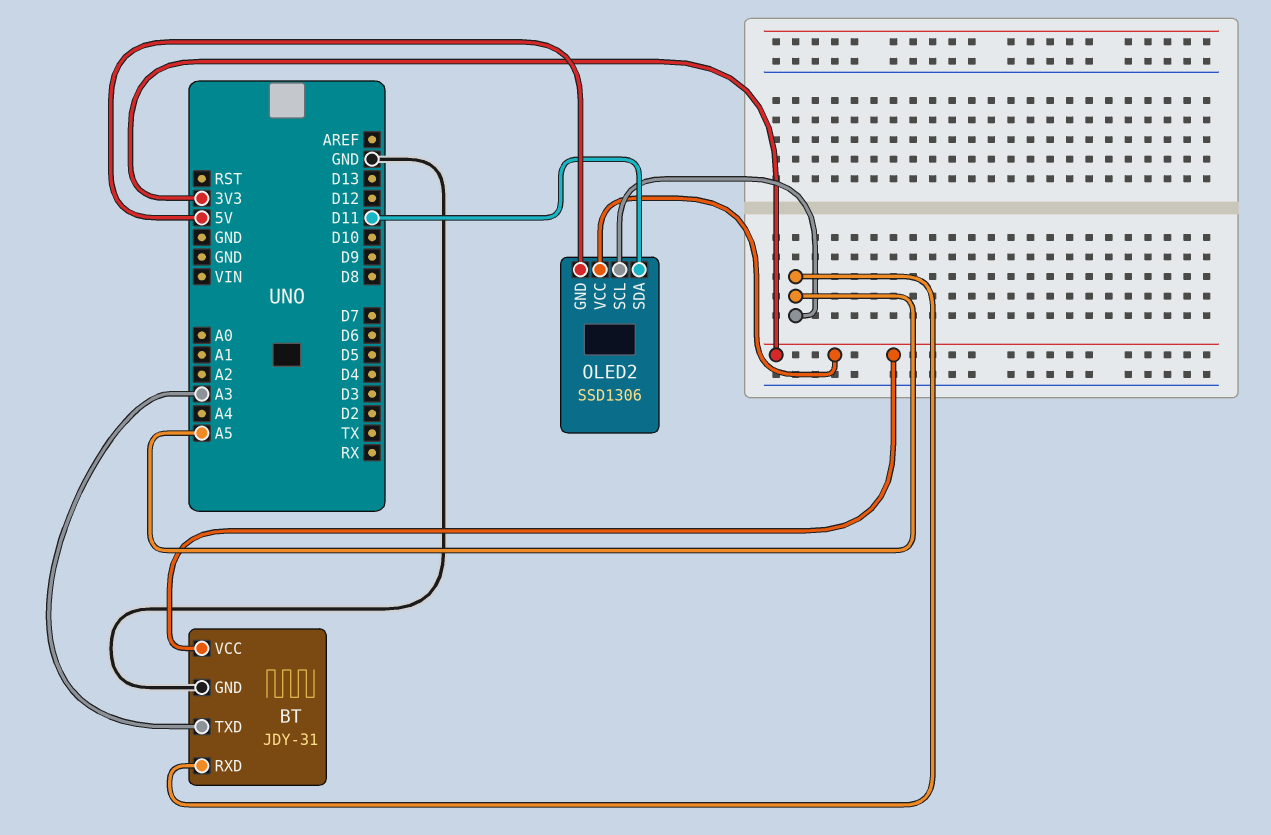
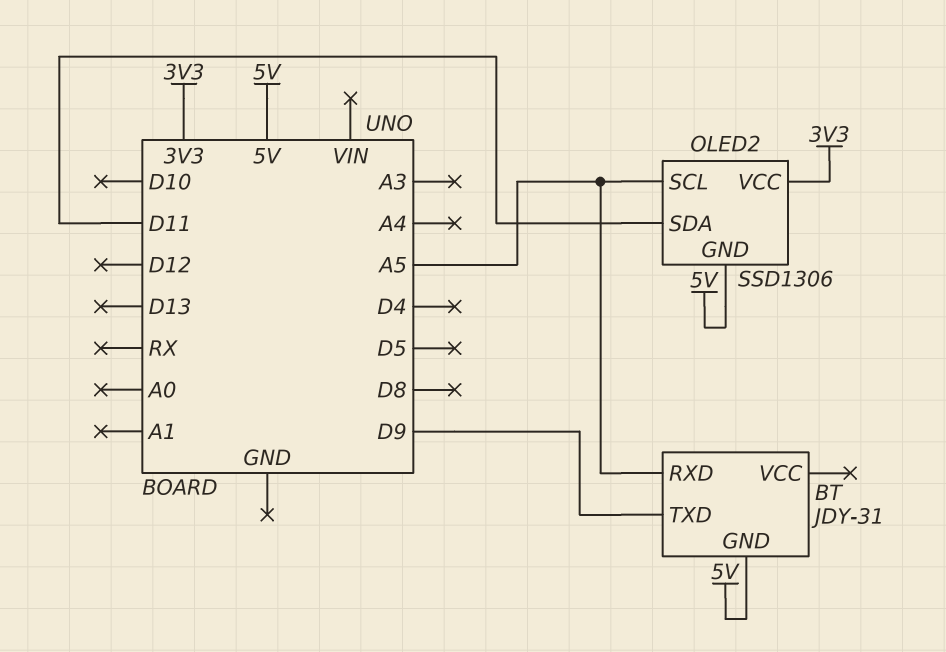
BT pin GND: GND -> 5V
BT pin TXD: A3 -> D9
BT pin VCC: 3V3 -> none

